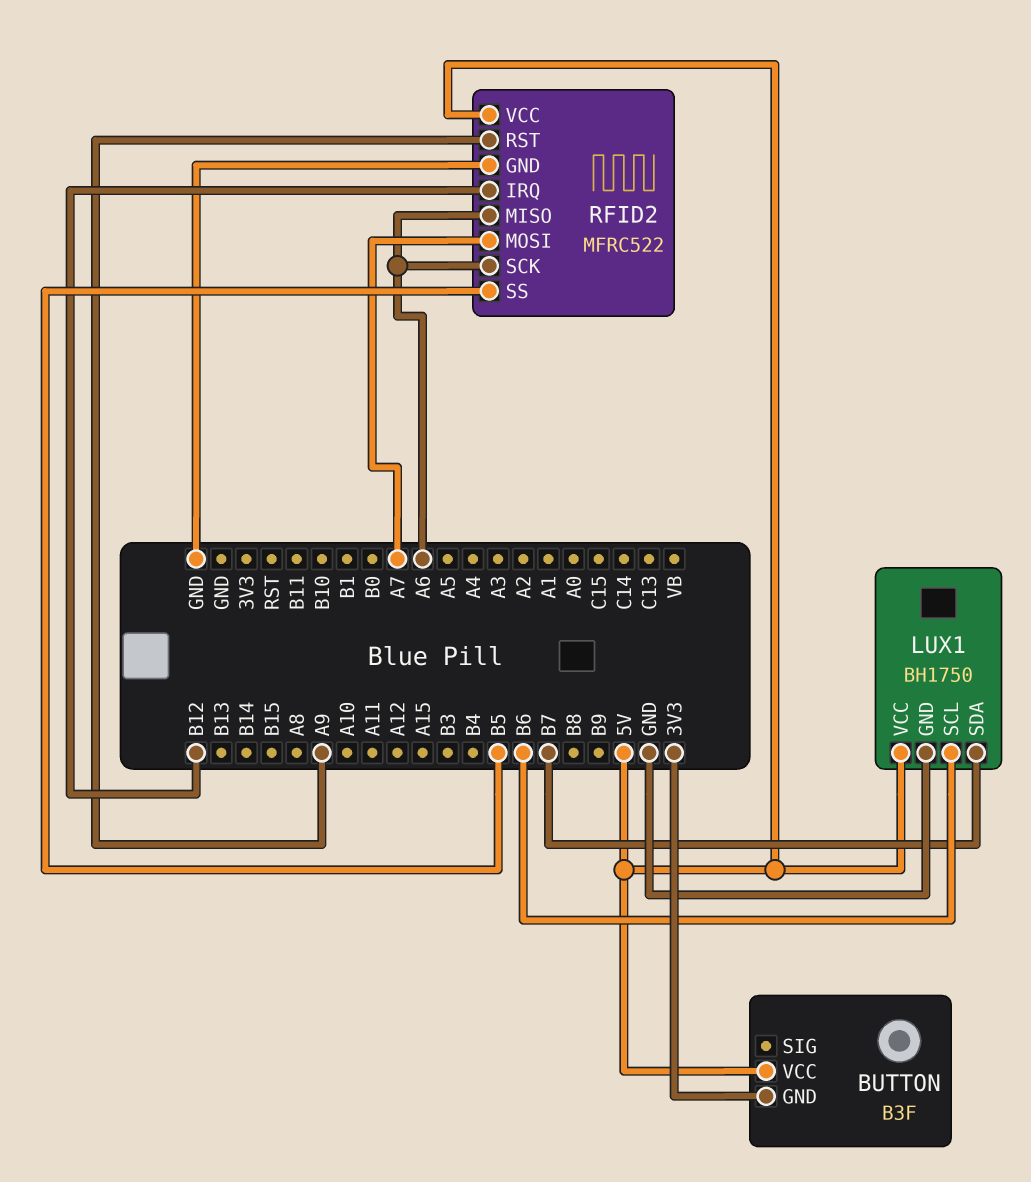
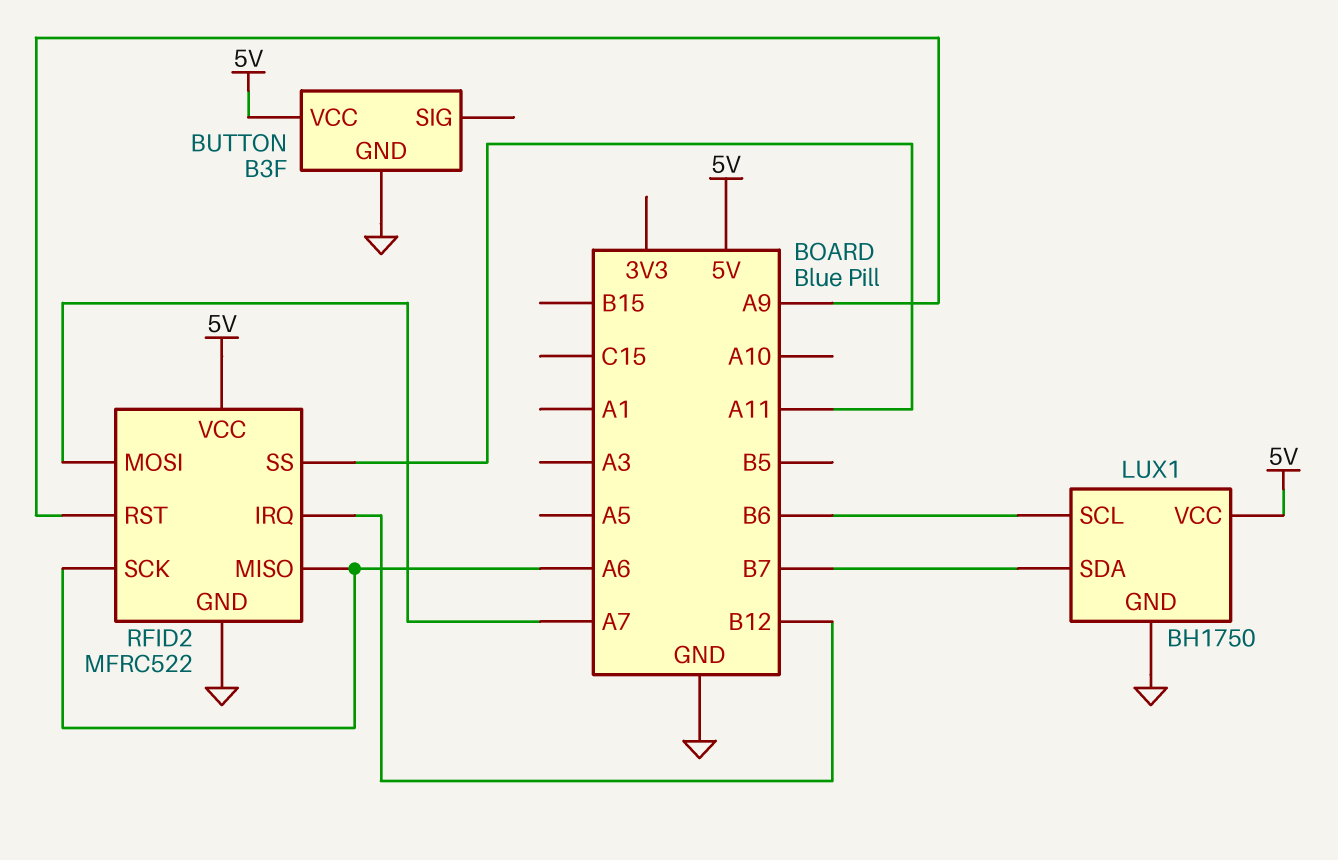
BUTTON pin GND: 3V3 -> GND
RFID2 pin SS: B5 -> A11

